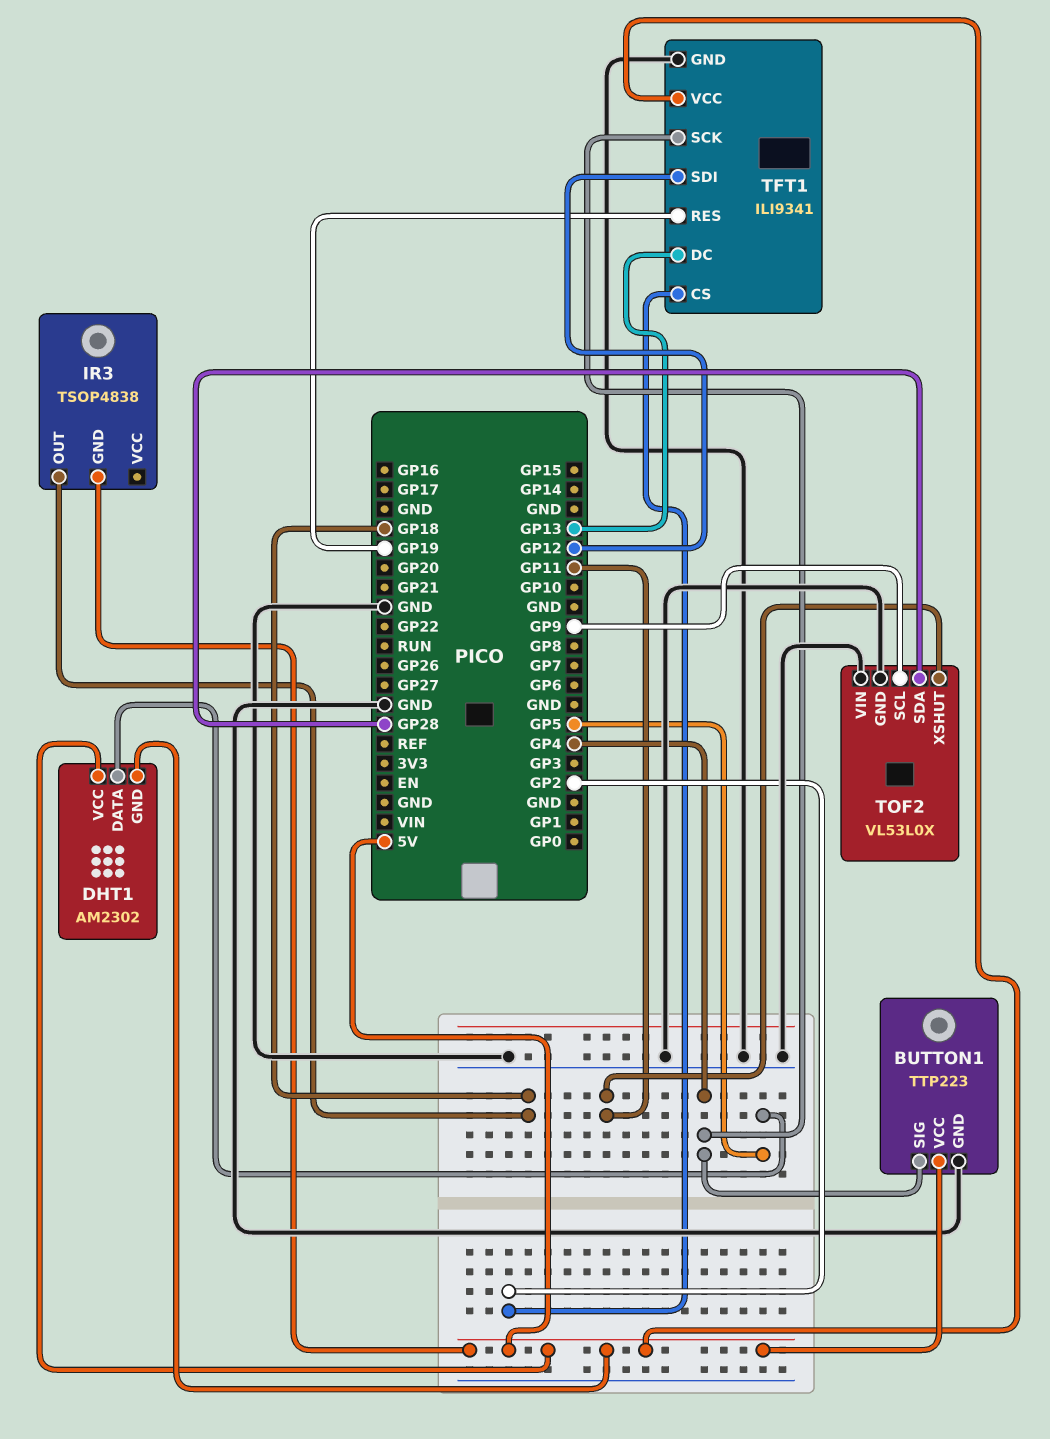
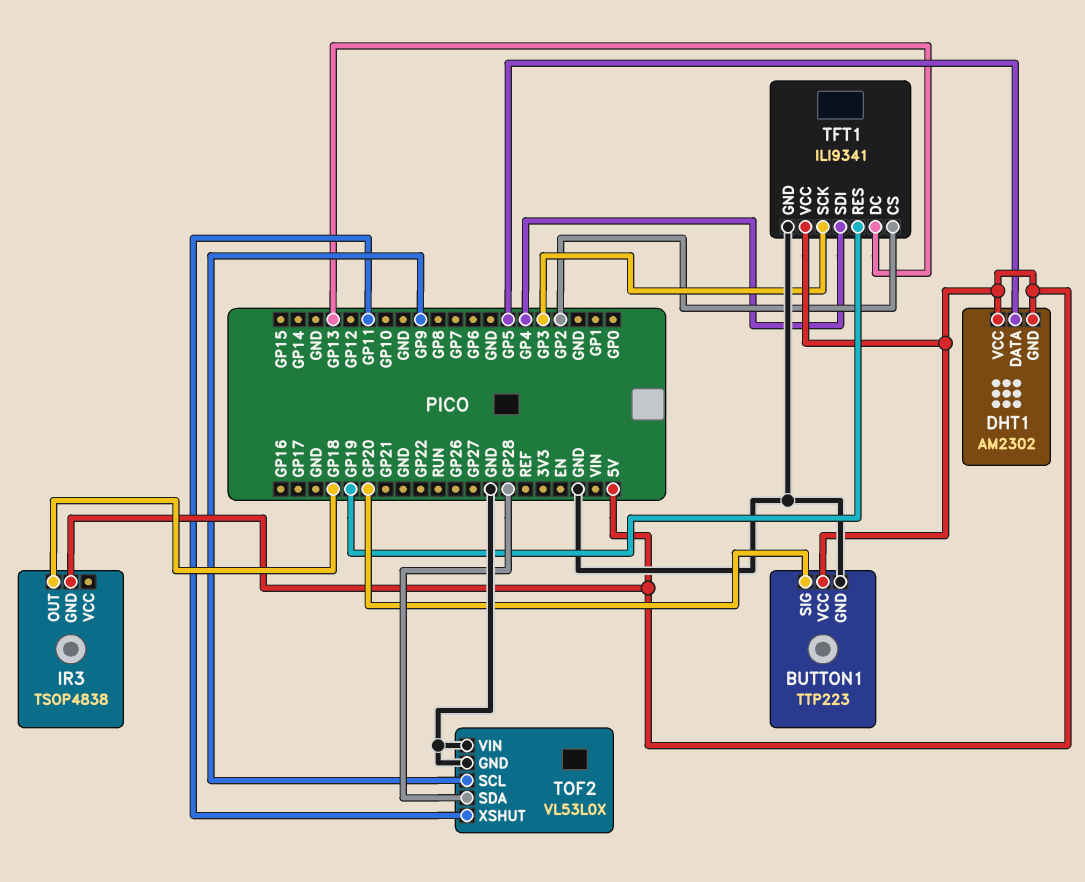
BUTTON1 pin SIG: GP4 -> GP20
TFT1 pin SCK: GP4 -> GP3
TFT1 pin SDI: GP12 -> GP4

